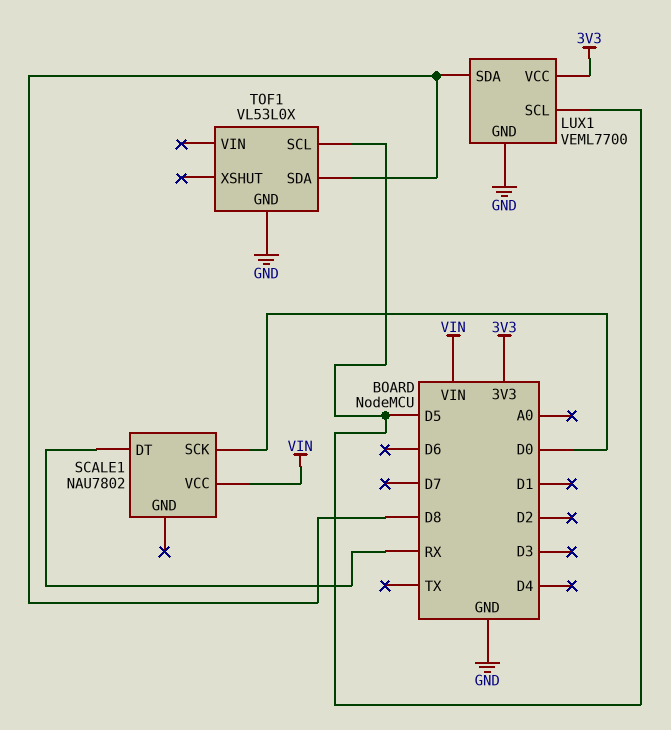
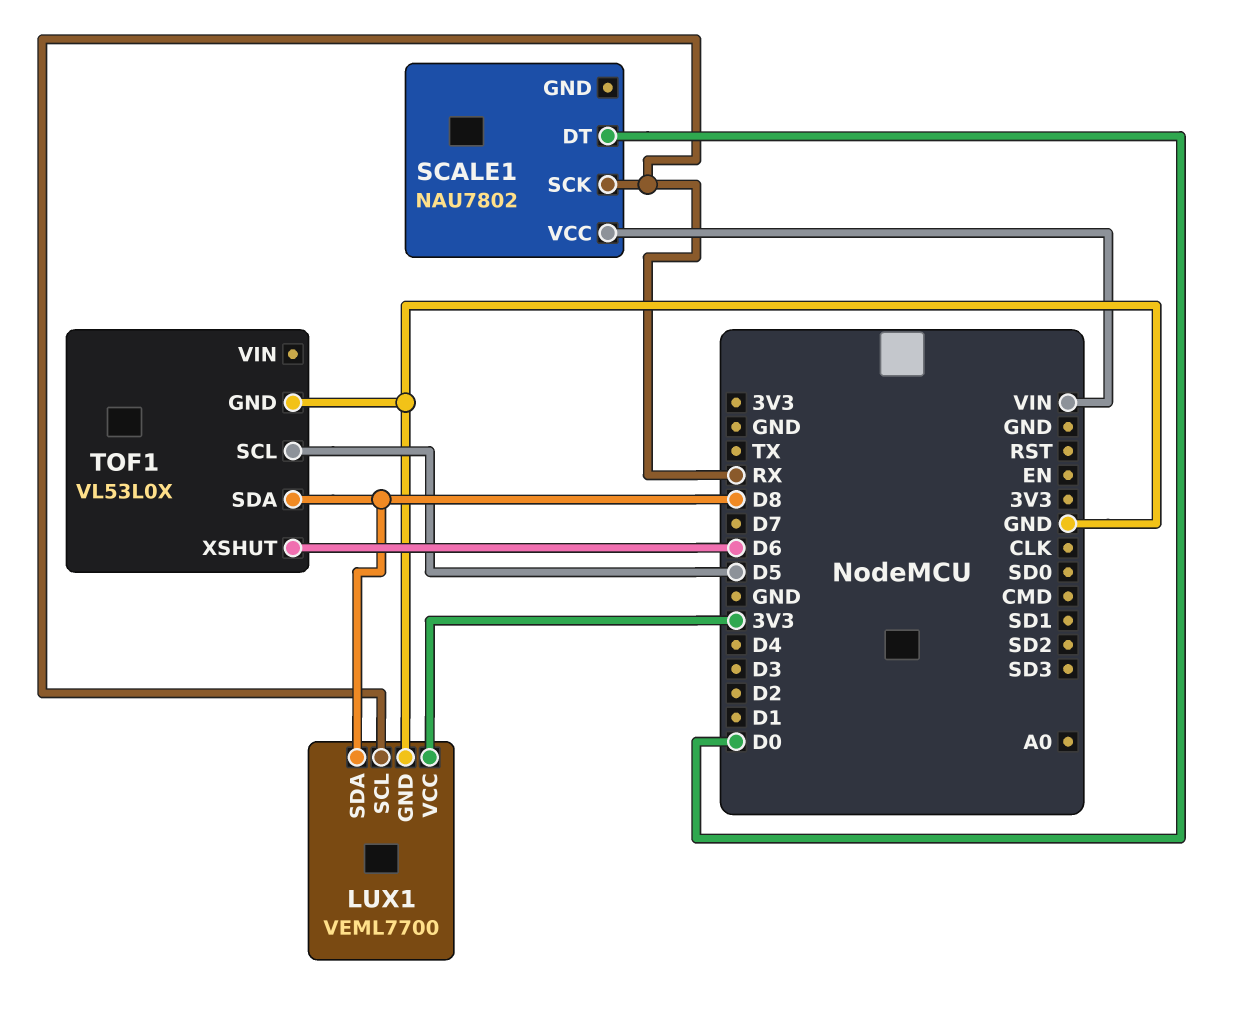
LUX1 pin SCL: D5 -> RX
SCALE1 pin DT: RX -> D0
SCALE1 pin SCK: D0 -> RX
TOF1 pin XSHUT: none -> D6

